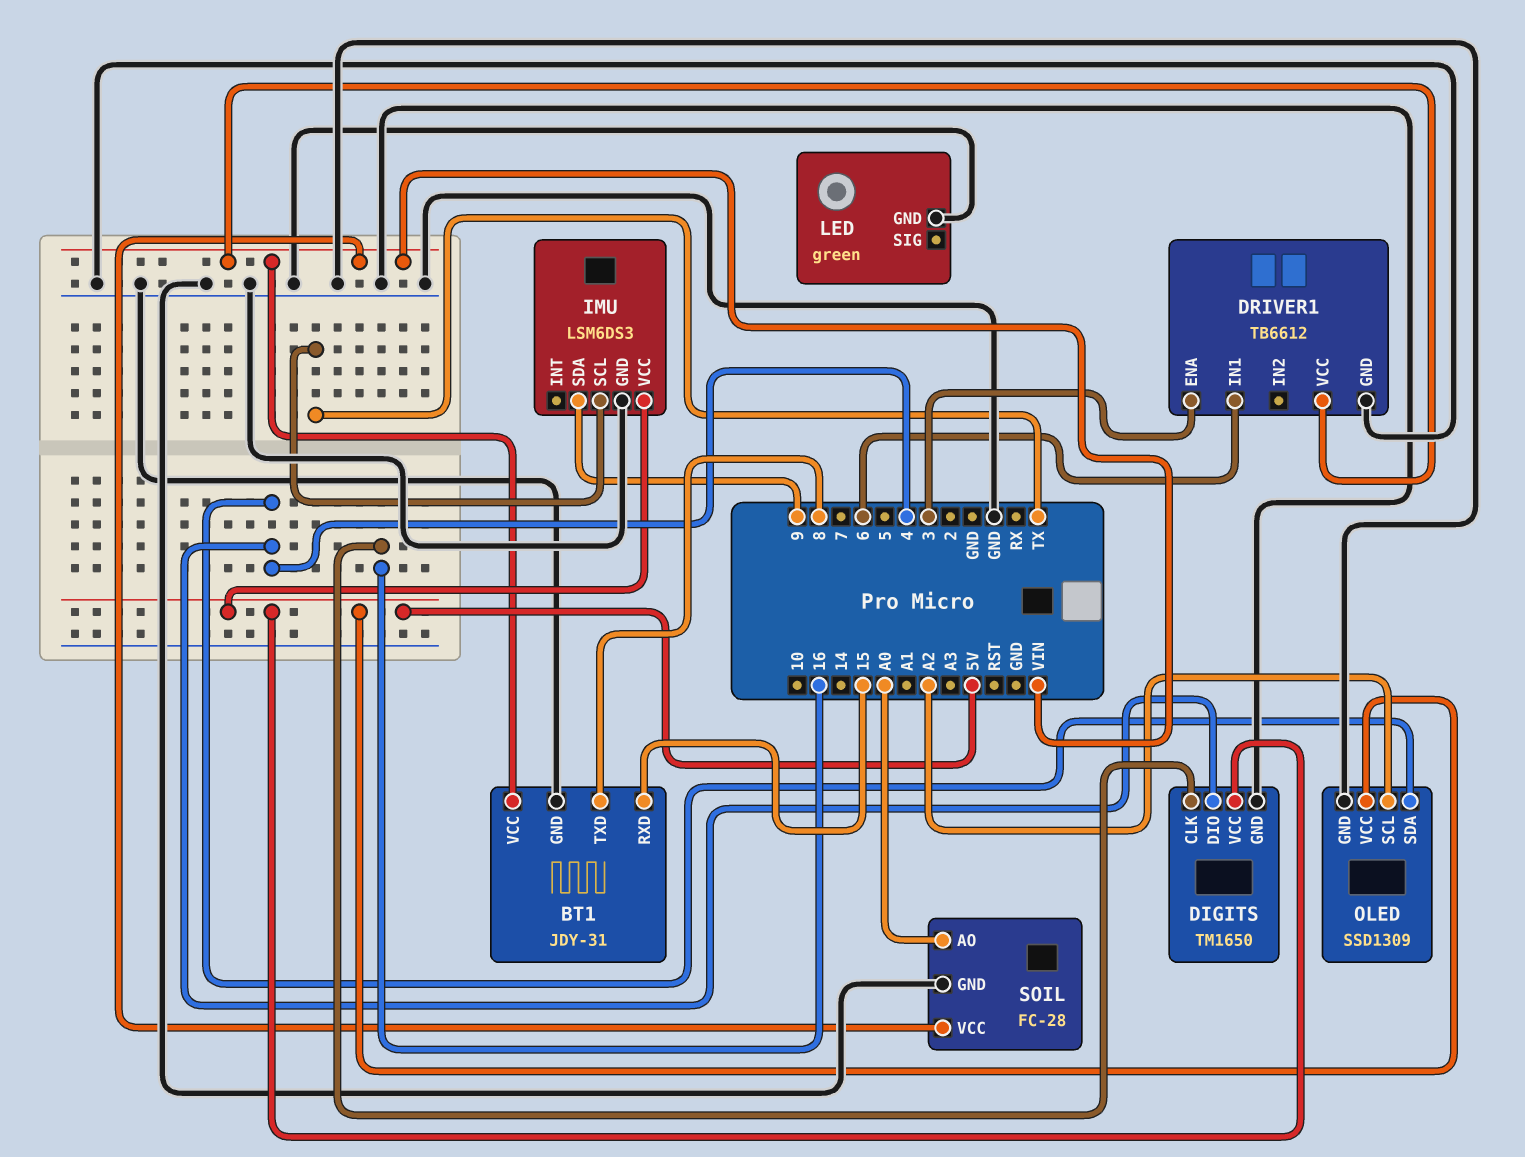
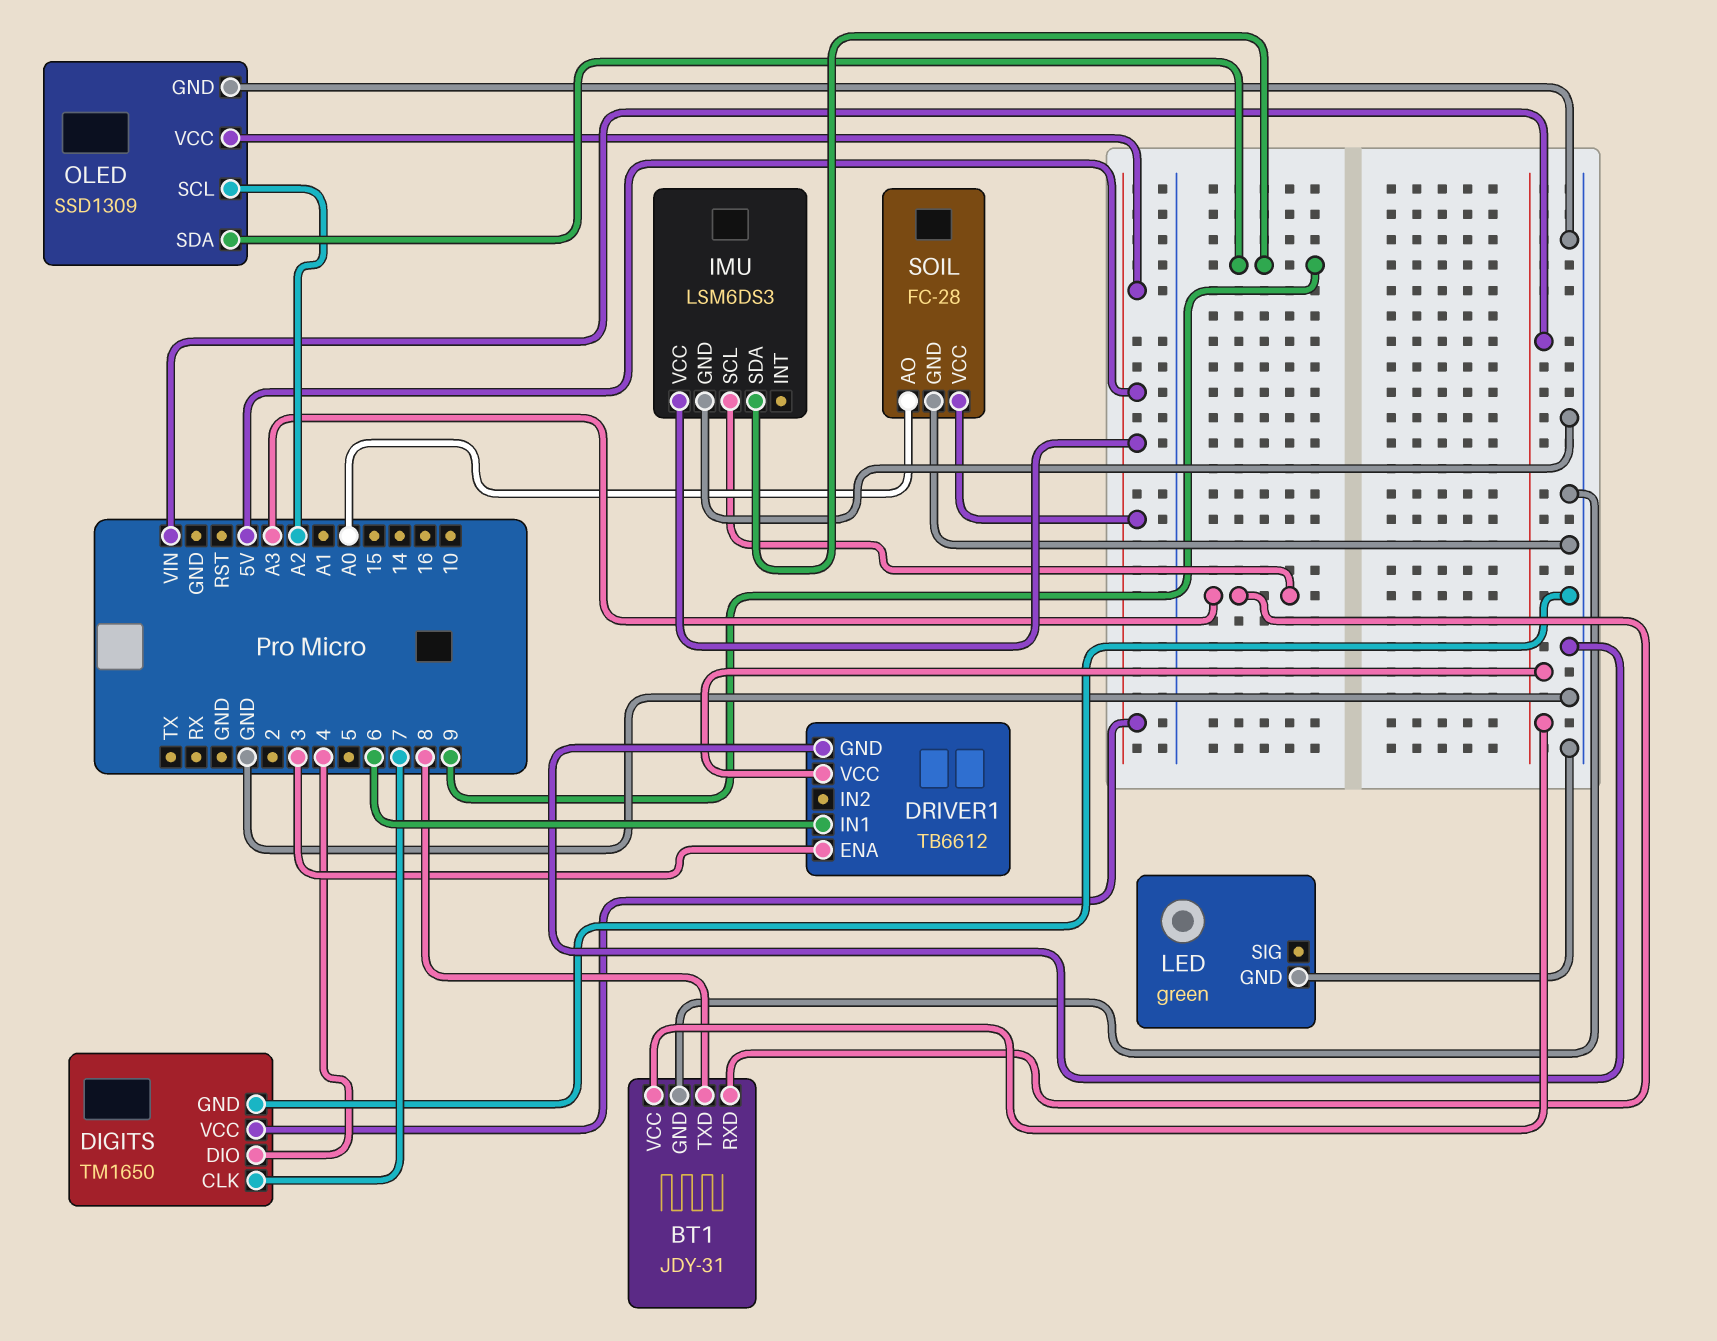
BT1 pin RXD: 15 -> A3
DIGITS pin CLK: 16 -> 7
IMU pin SCL: TX -> A3
OLED pin SDA: 4 -> 9
SOIL pin VCC: VIN -> 5V

